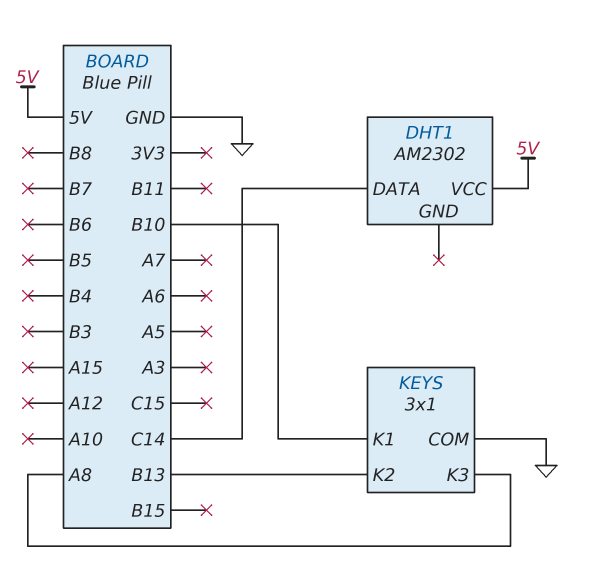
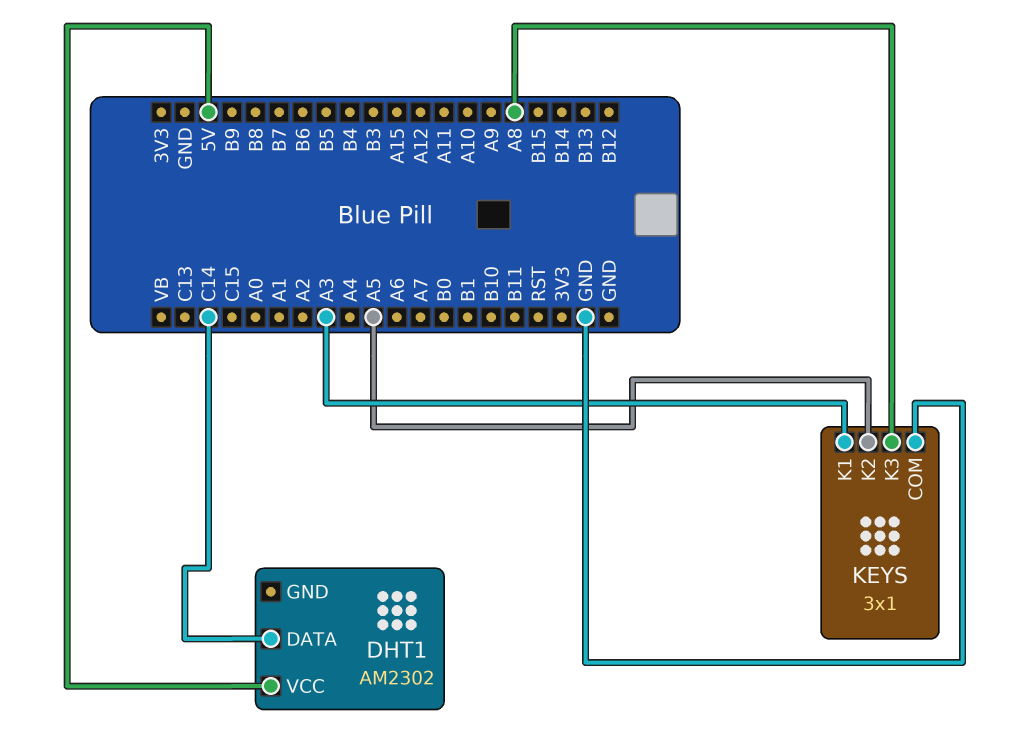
KEYS pin K1: B10 -> A3
KEYS pin K2: B13 -> A5

